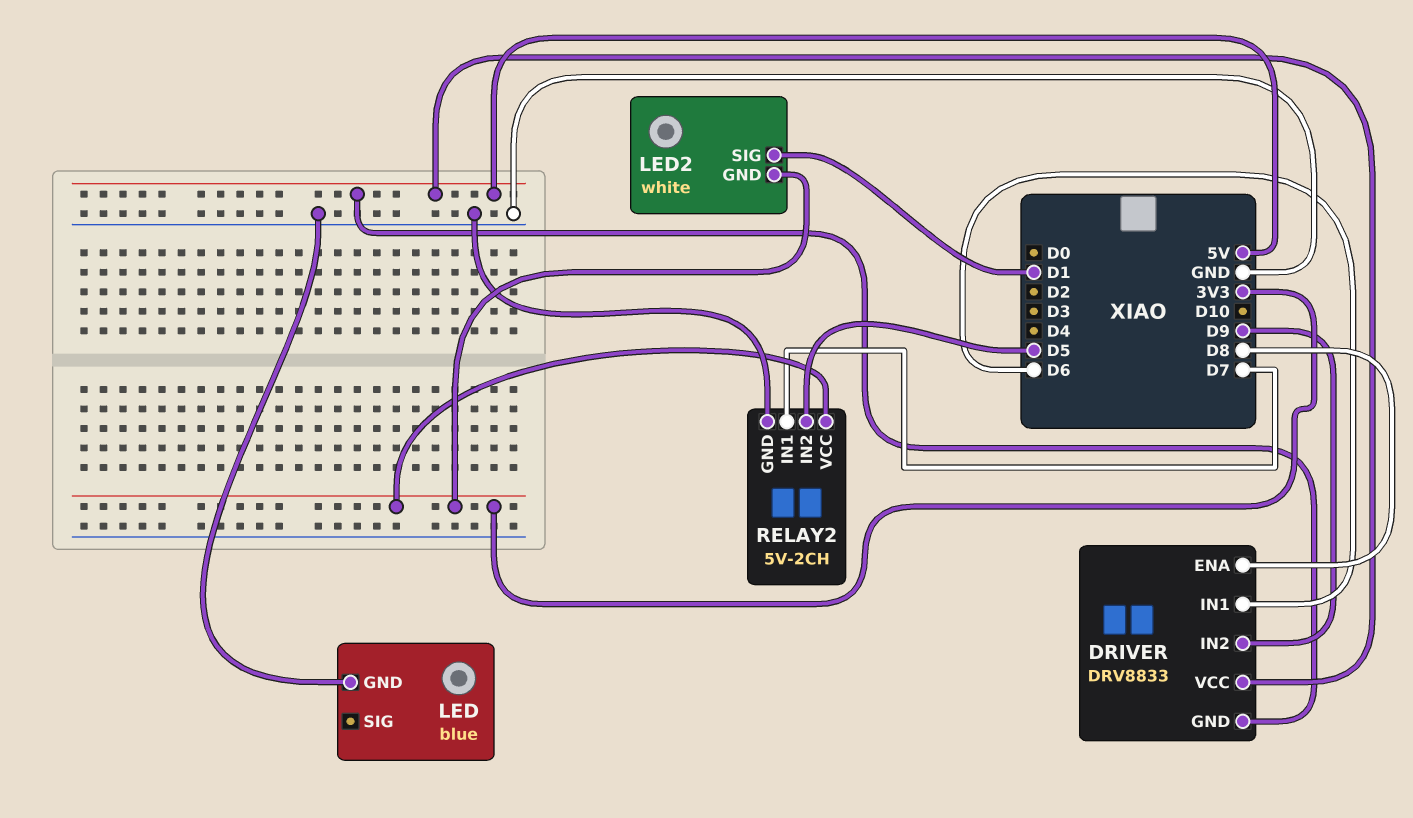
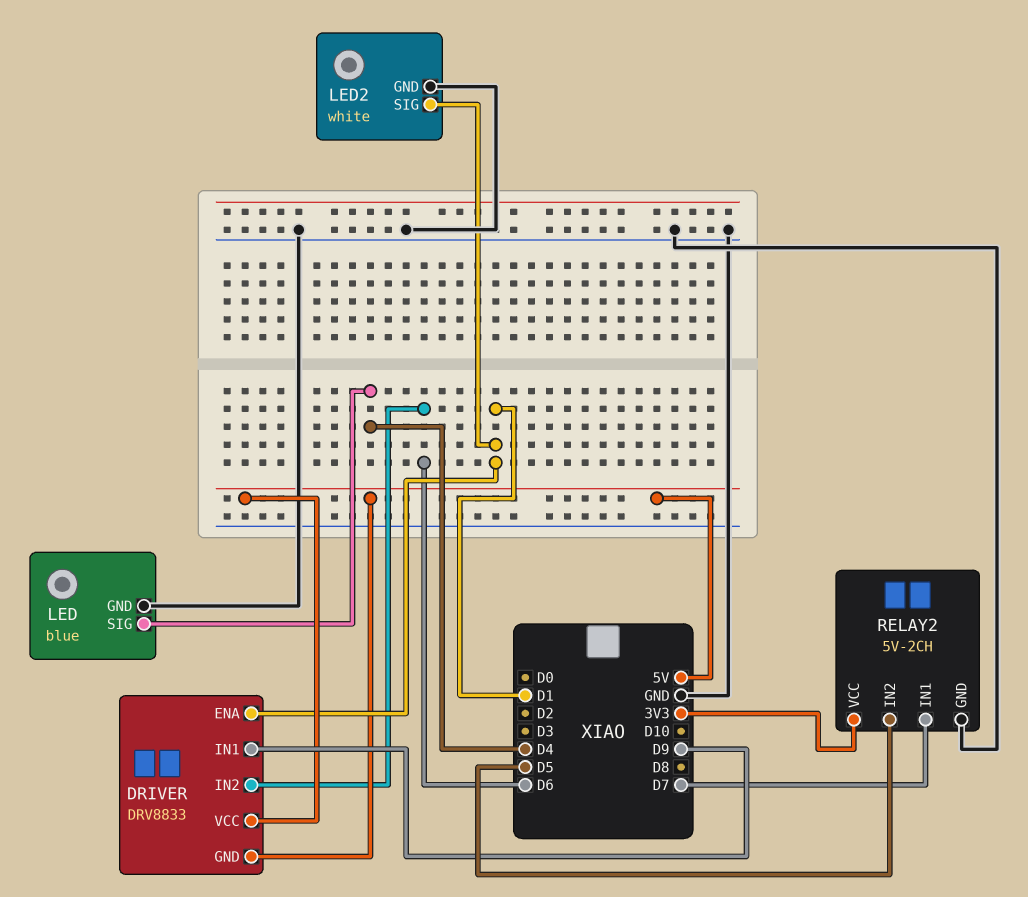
DRIVER pin ENA: D8 -> D1
DRIVER pin IN1: D6 -> D9
DRIVER pin IN2: D9 -> D6
LED pin SIG: none -> D4
LED2 pin GND: 3V3 -> GND

